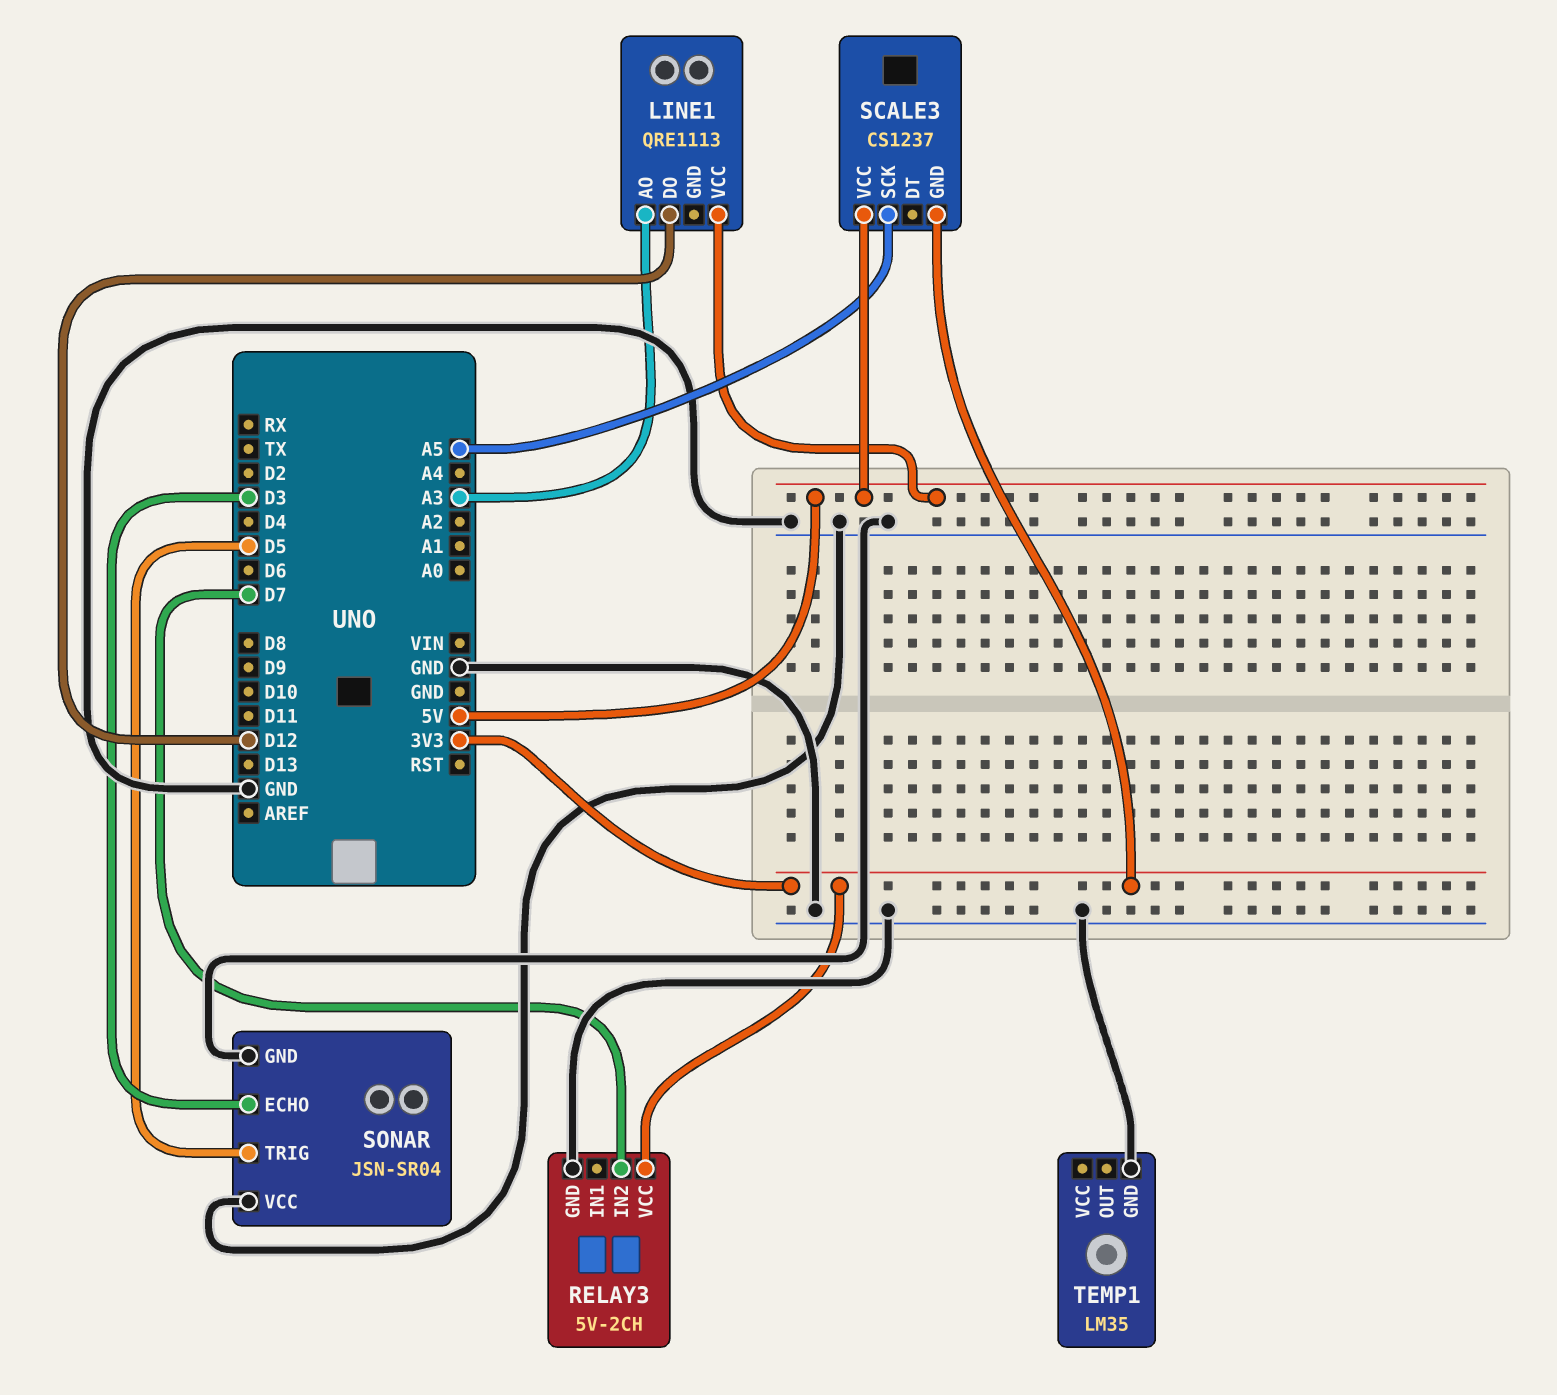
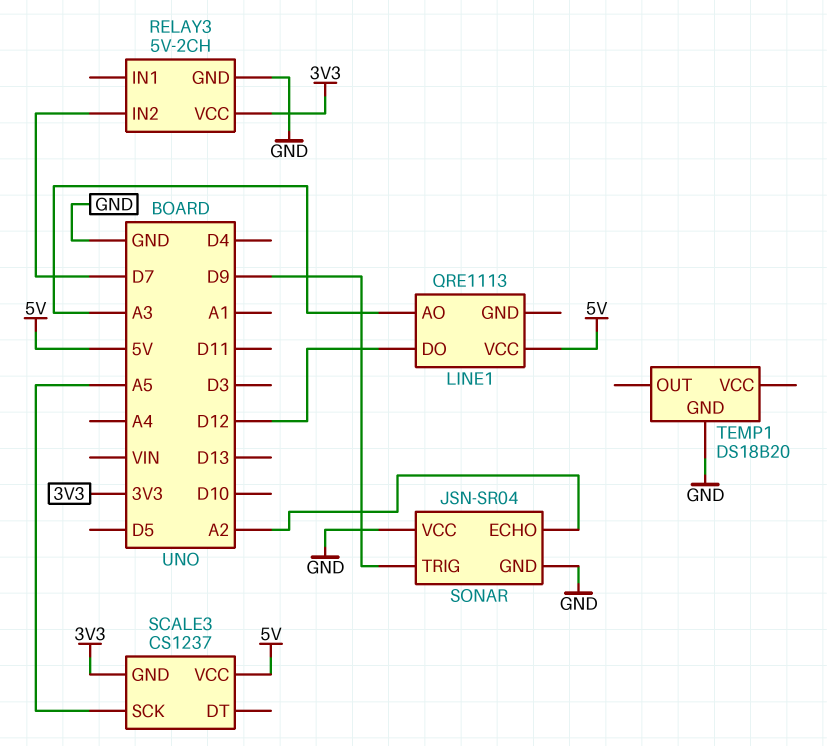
SONAR pin ECHO: D3 -> A2
SONAR pin TRIG: D5 -> D9
TEMP1: LM35 -> DS18B20

